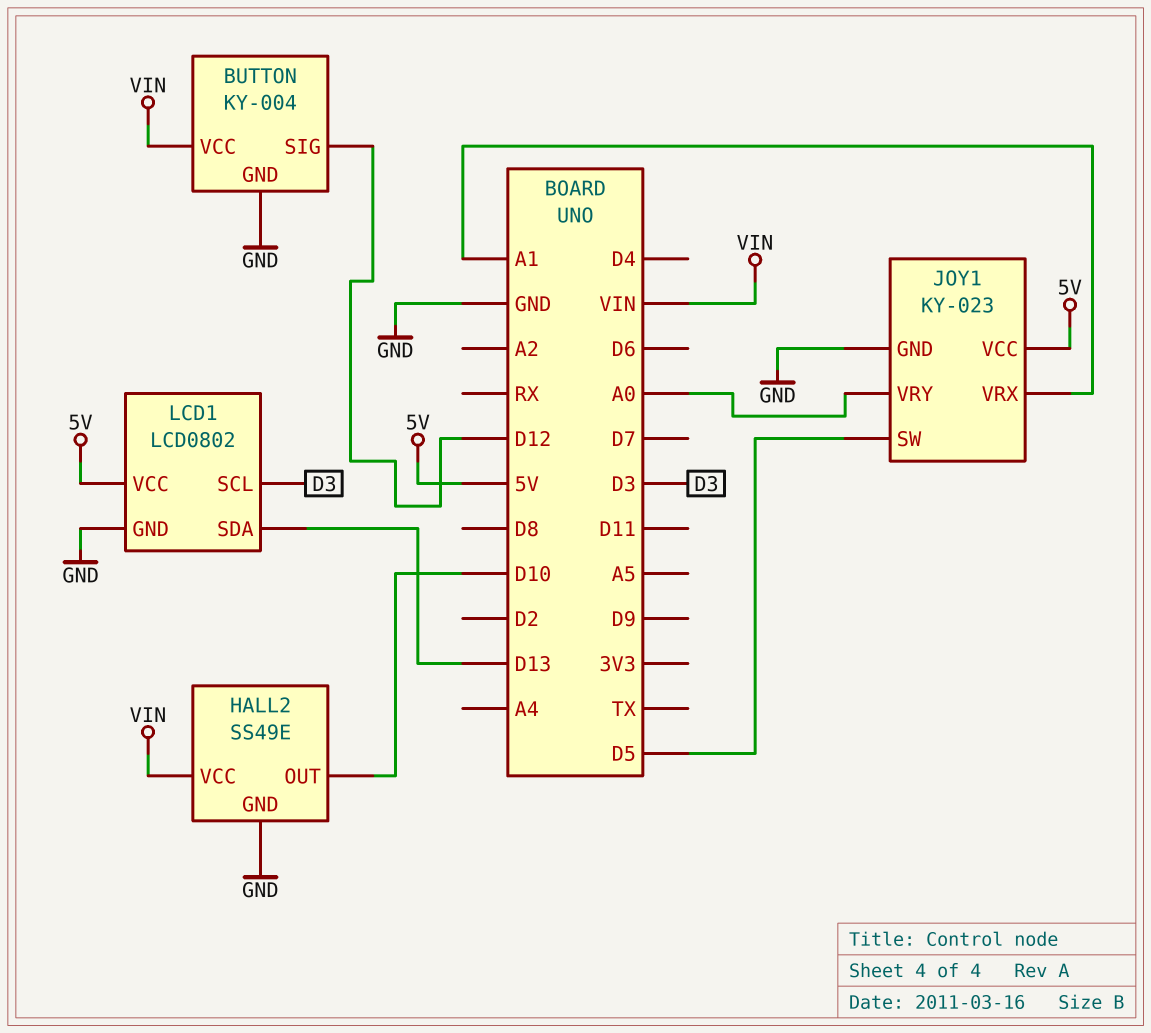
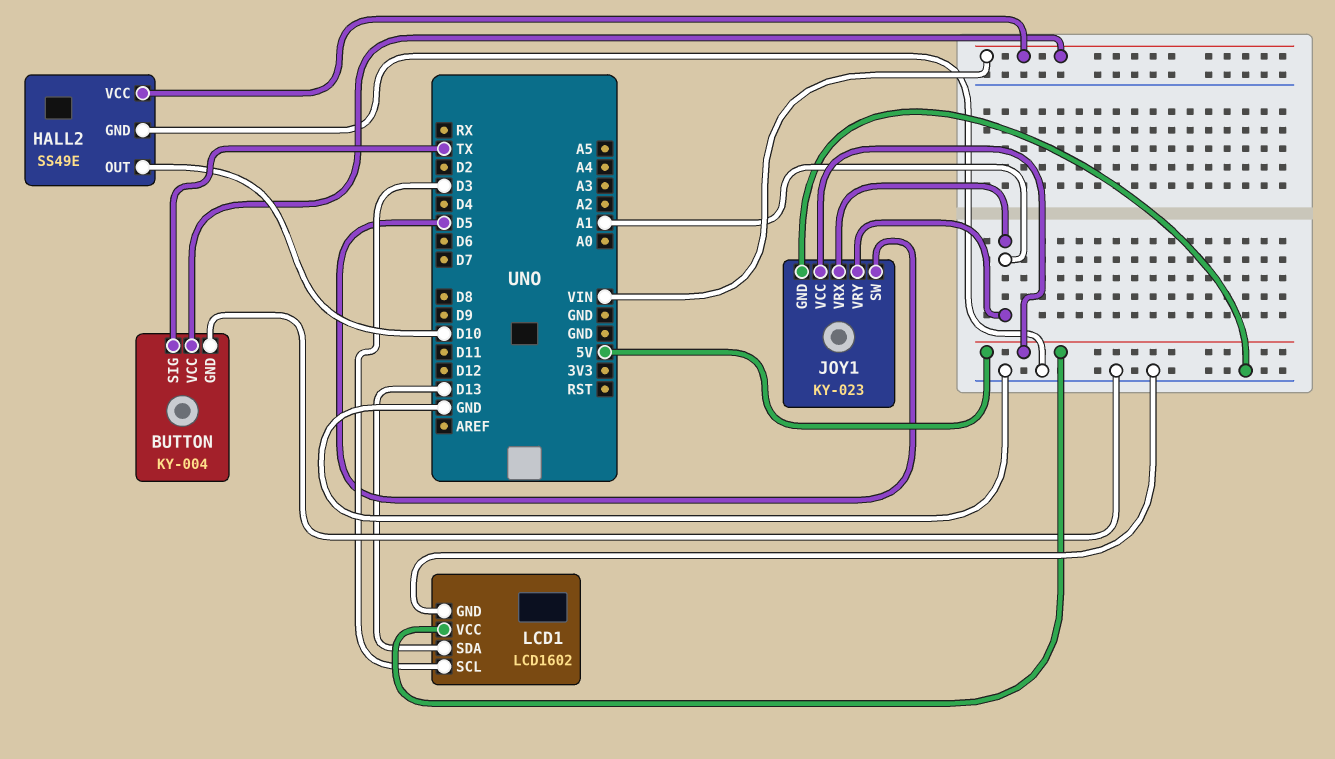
BUTTON pin SIG: D12 -> TX
JOY1 pin VRY: A0 -> A1
LCD1: LCD0802 -> LCD1602

